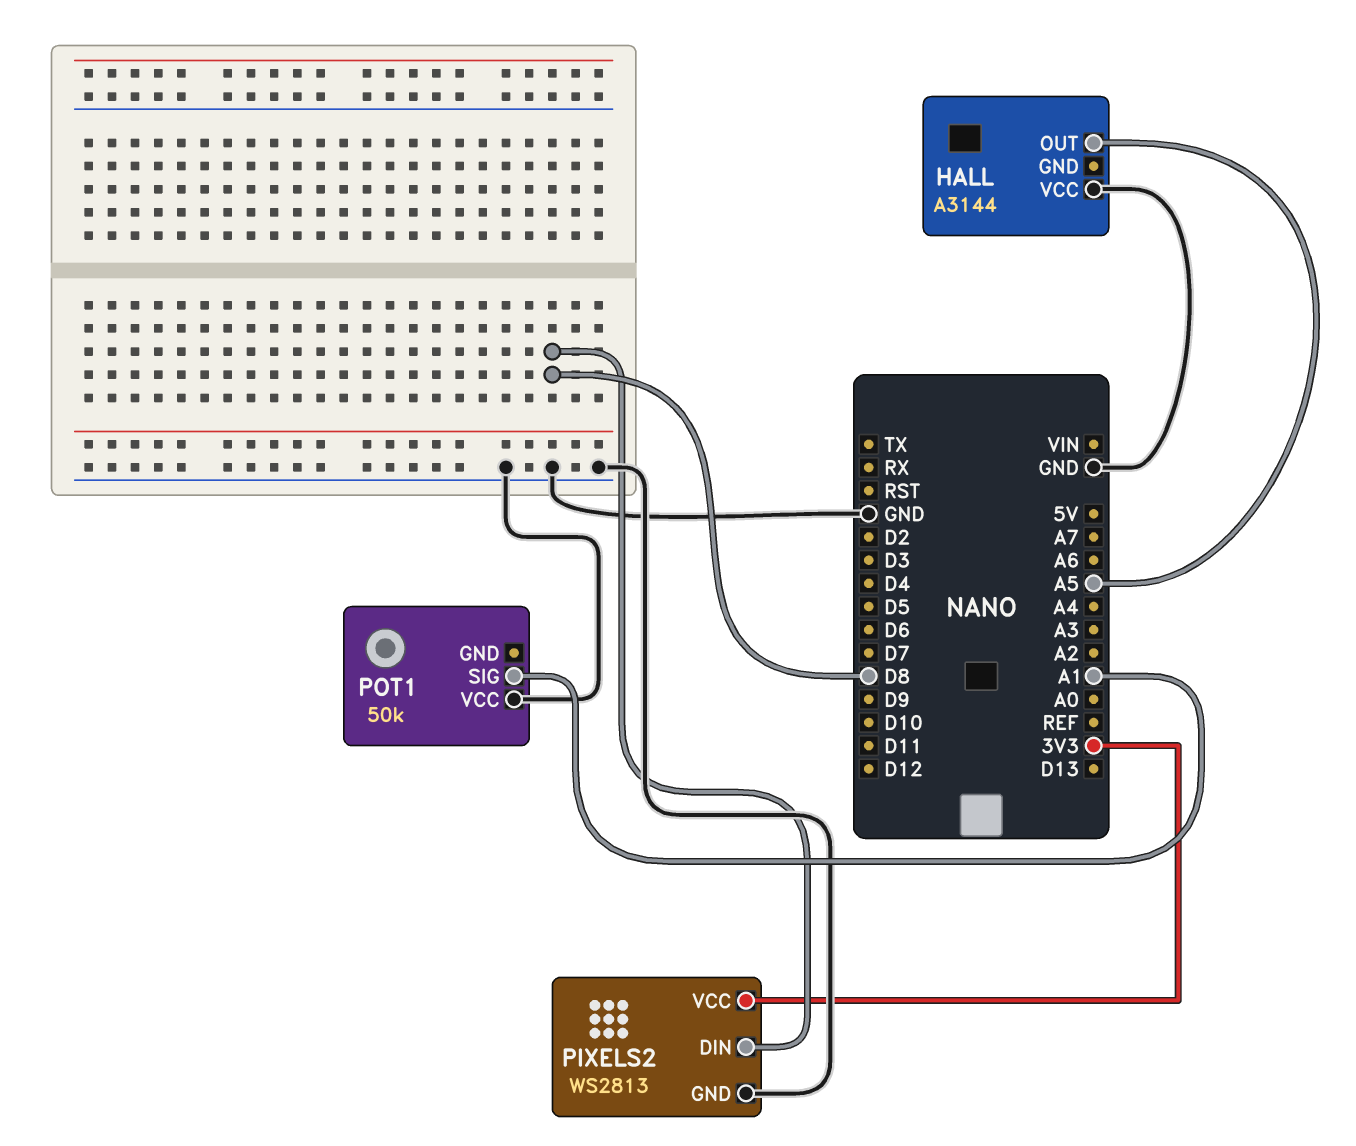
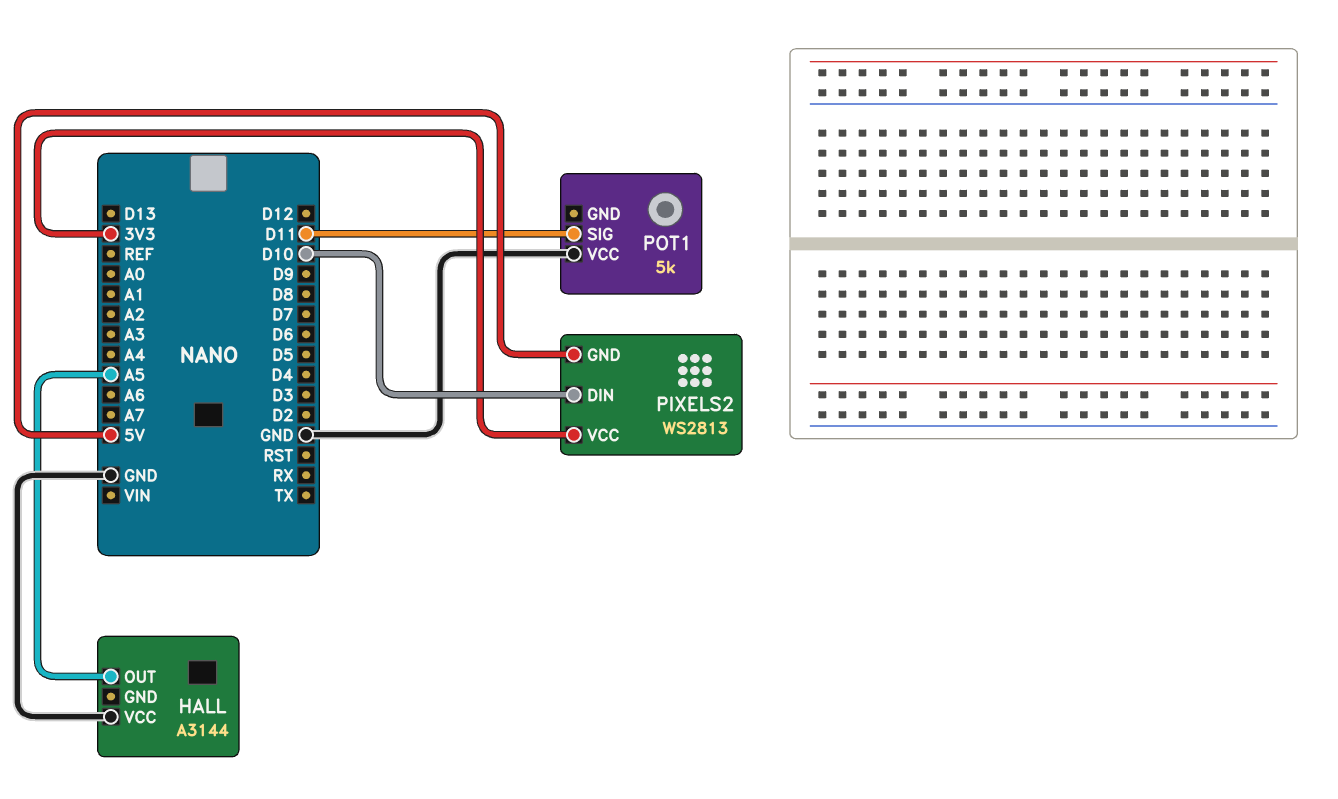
PIXELS2 pin DIN: D8 -> D10
PIXELS2 pin GND: GND -> 5V
POT1: 50k -> 5k
POT1 pin SIG: A1 -> D11

